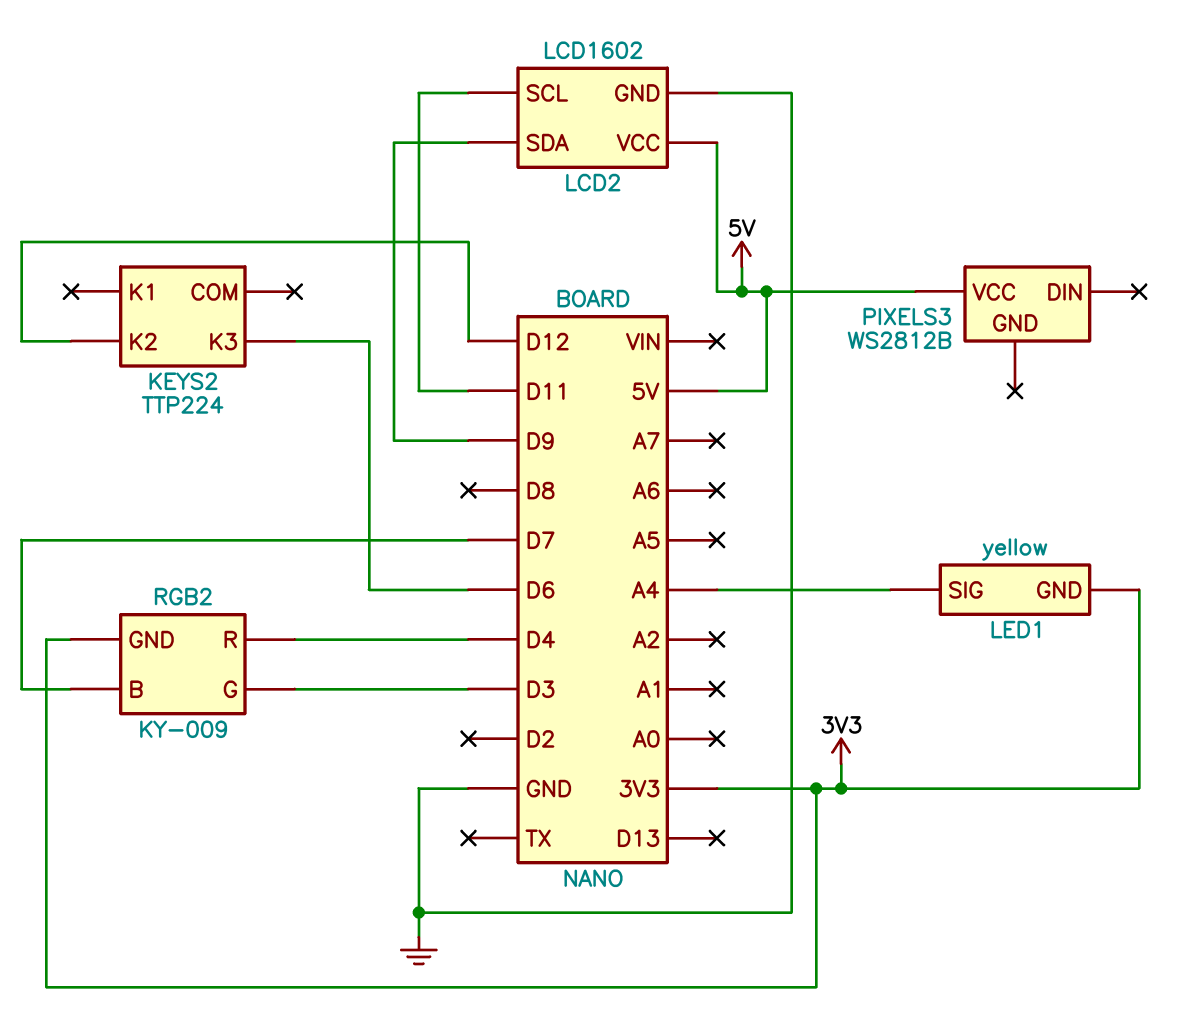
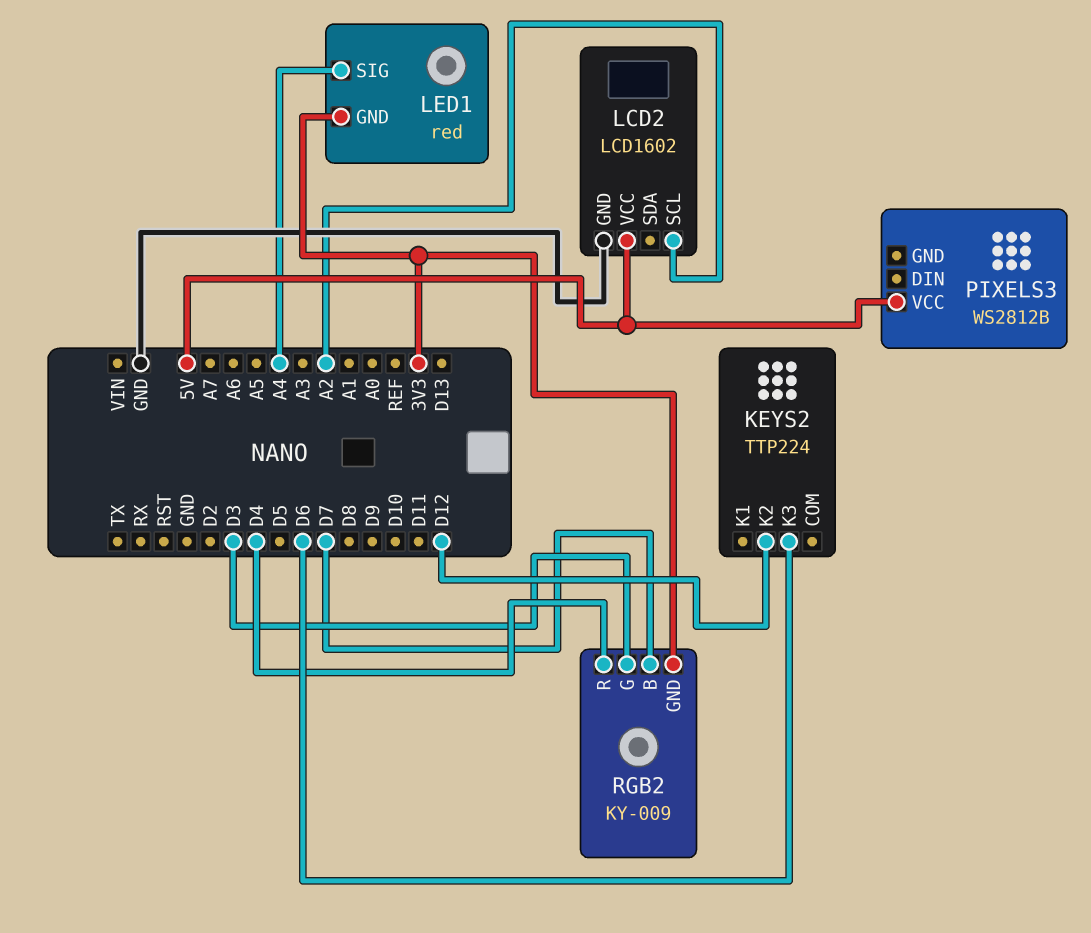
LCD2 pin SCL: D11 -> A2
LCD2 pin SDA: D9 -> none
LED1: yellow -> red

